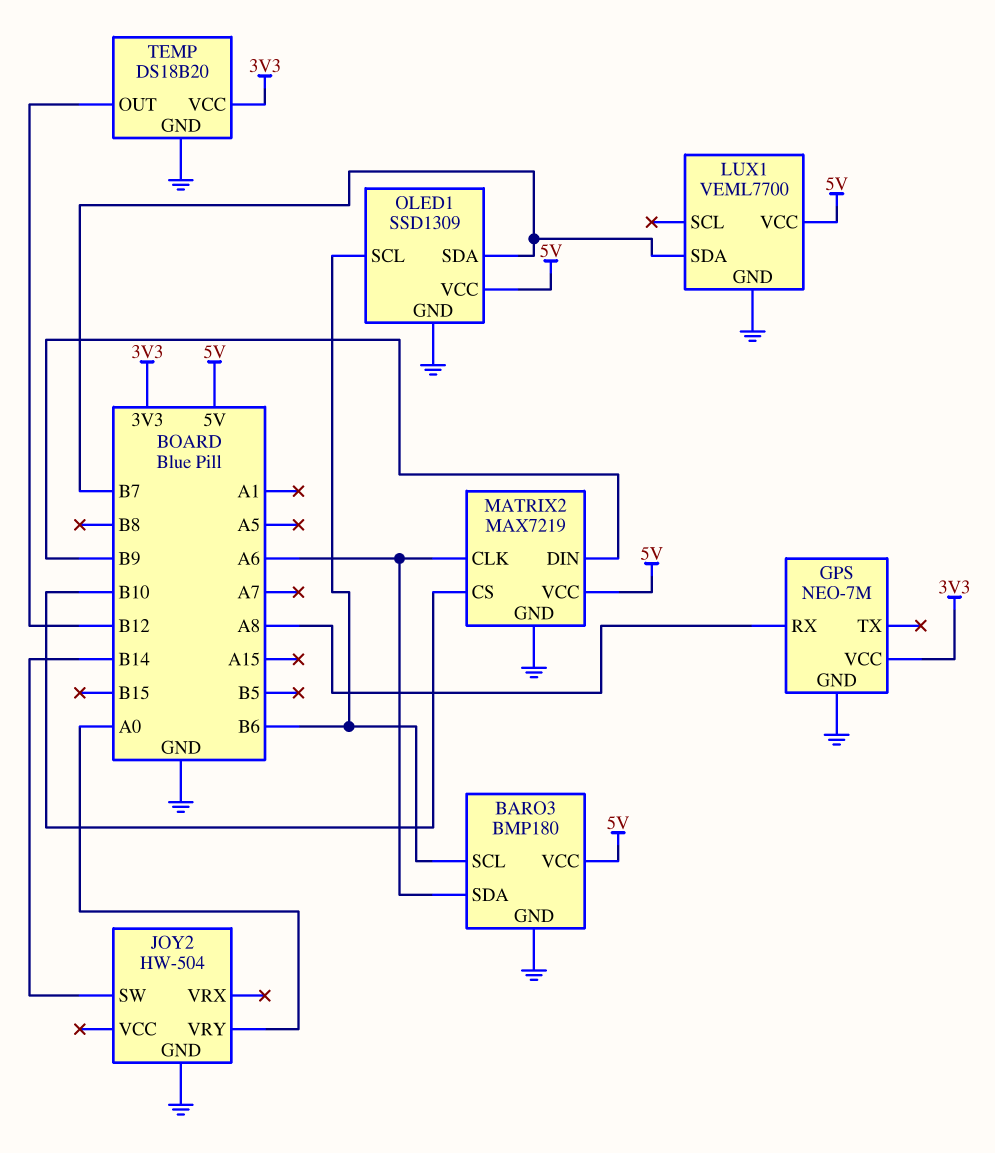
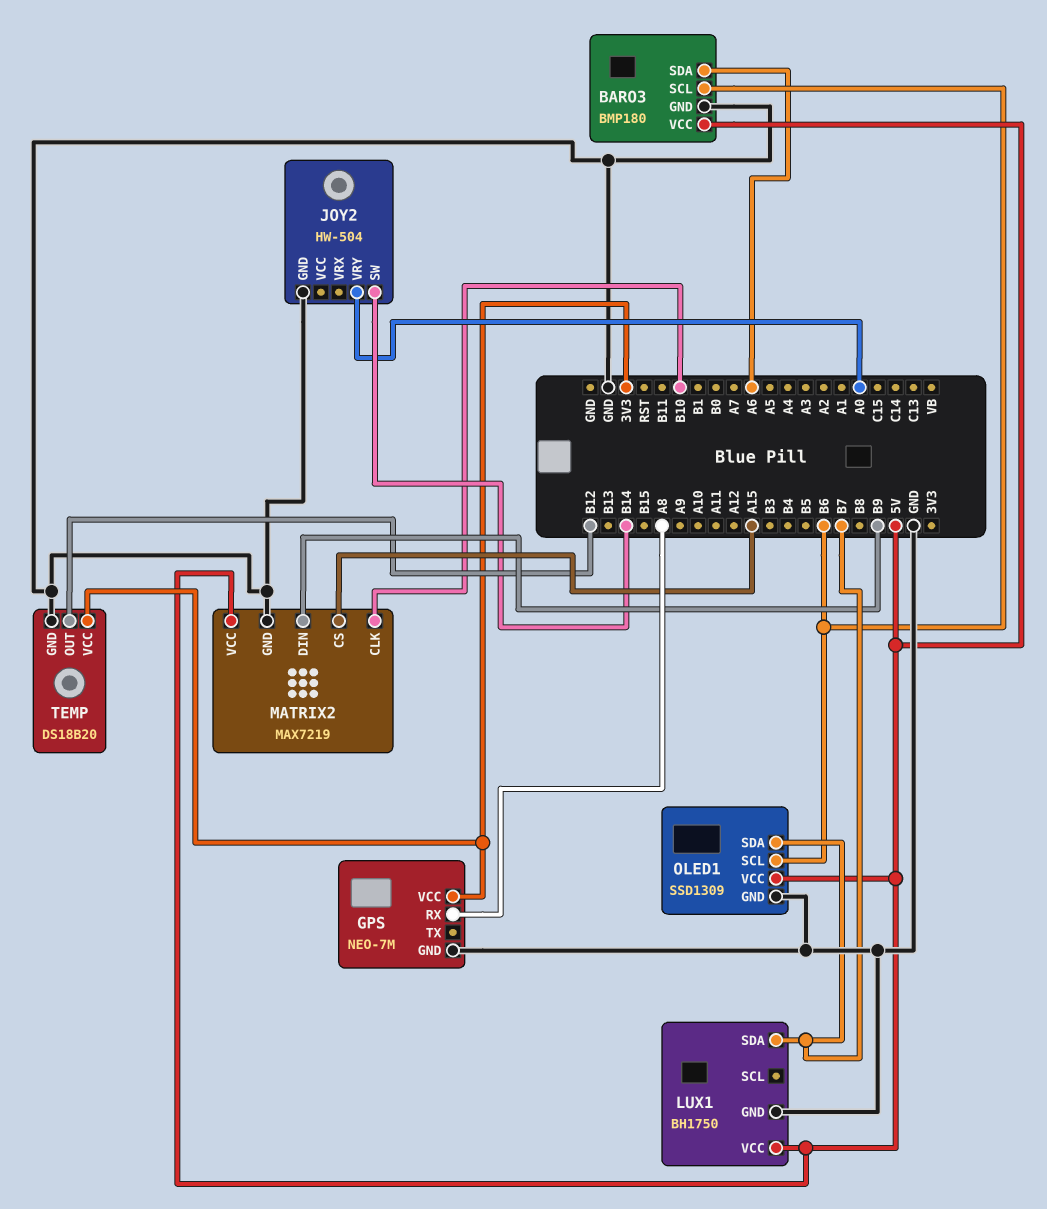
LUX1: VEML7700 -> BH1750
MATRIX2 pin CLK: A6 -> B10
MATRIX2 pin CS: B10 -> A15

